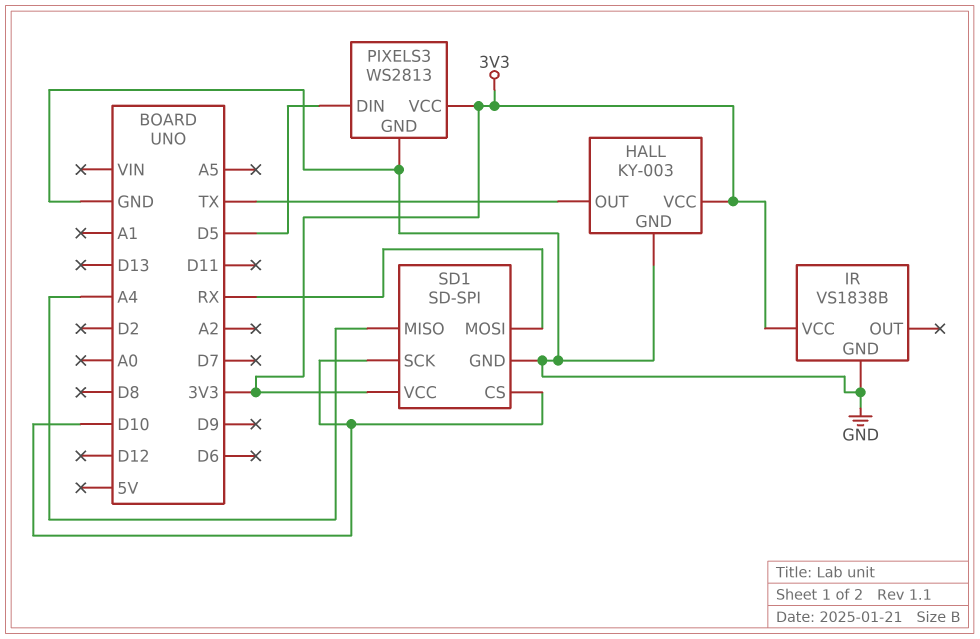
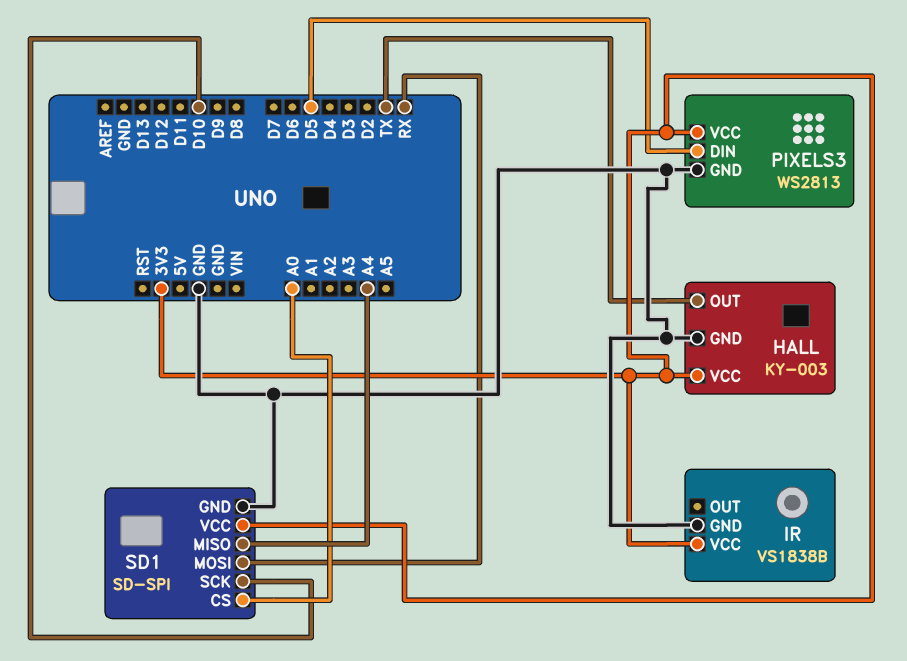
SD1 pin CS: D10 -> A0

